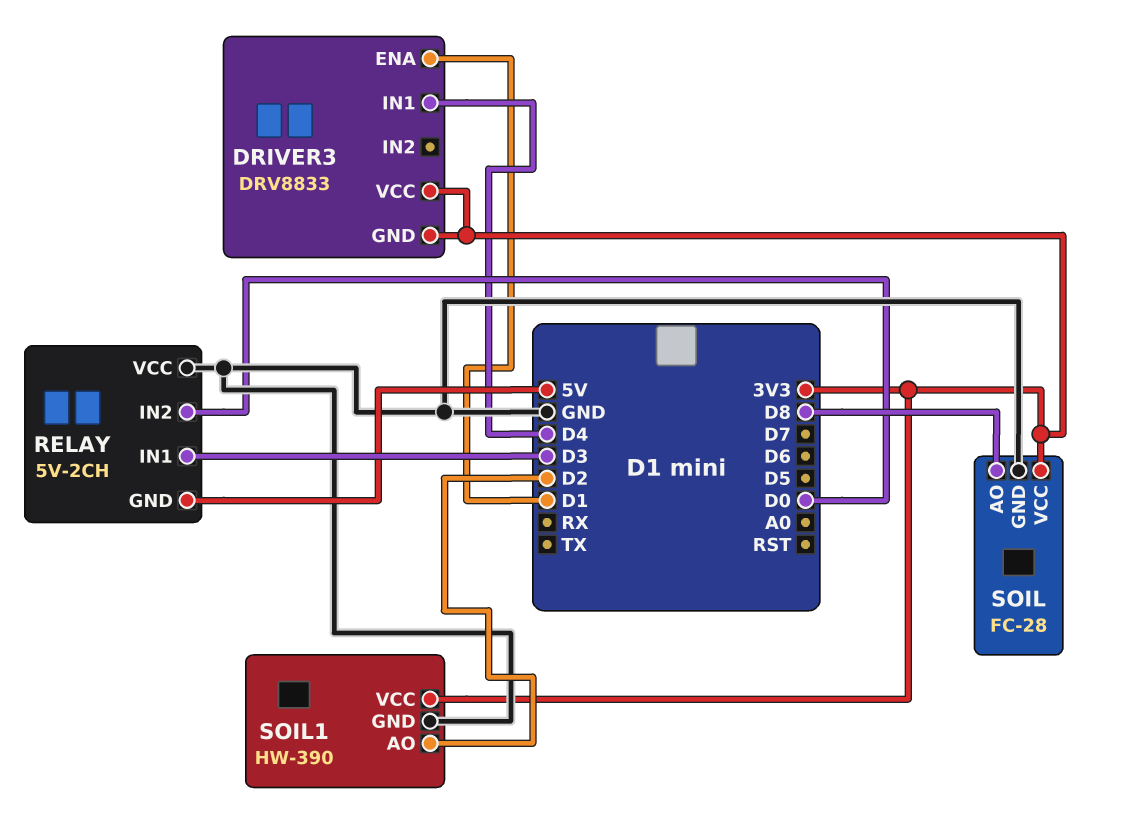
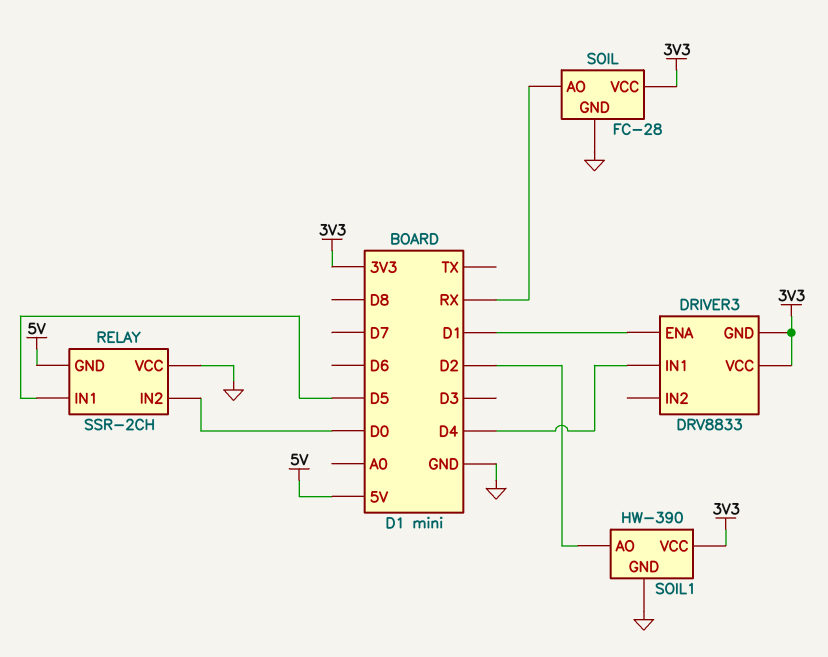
RELAY: 5V-2CH -> SSR-2CH
RELAY pin IN1: D3 -> D5
SOIL pin AO: D8 -> RX

